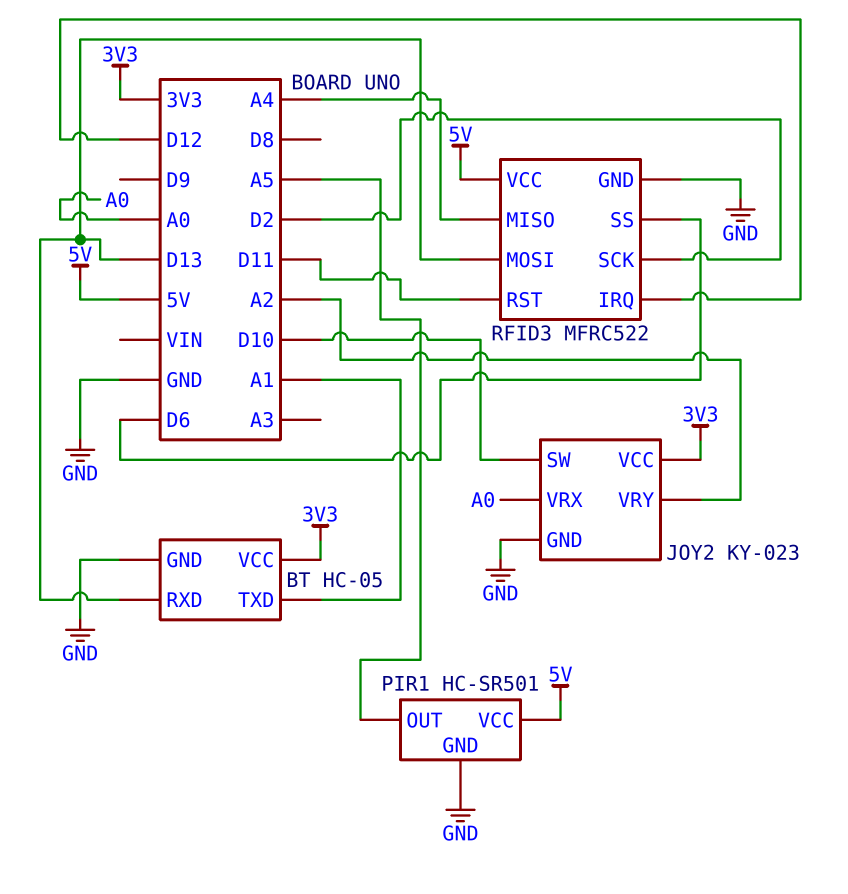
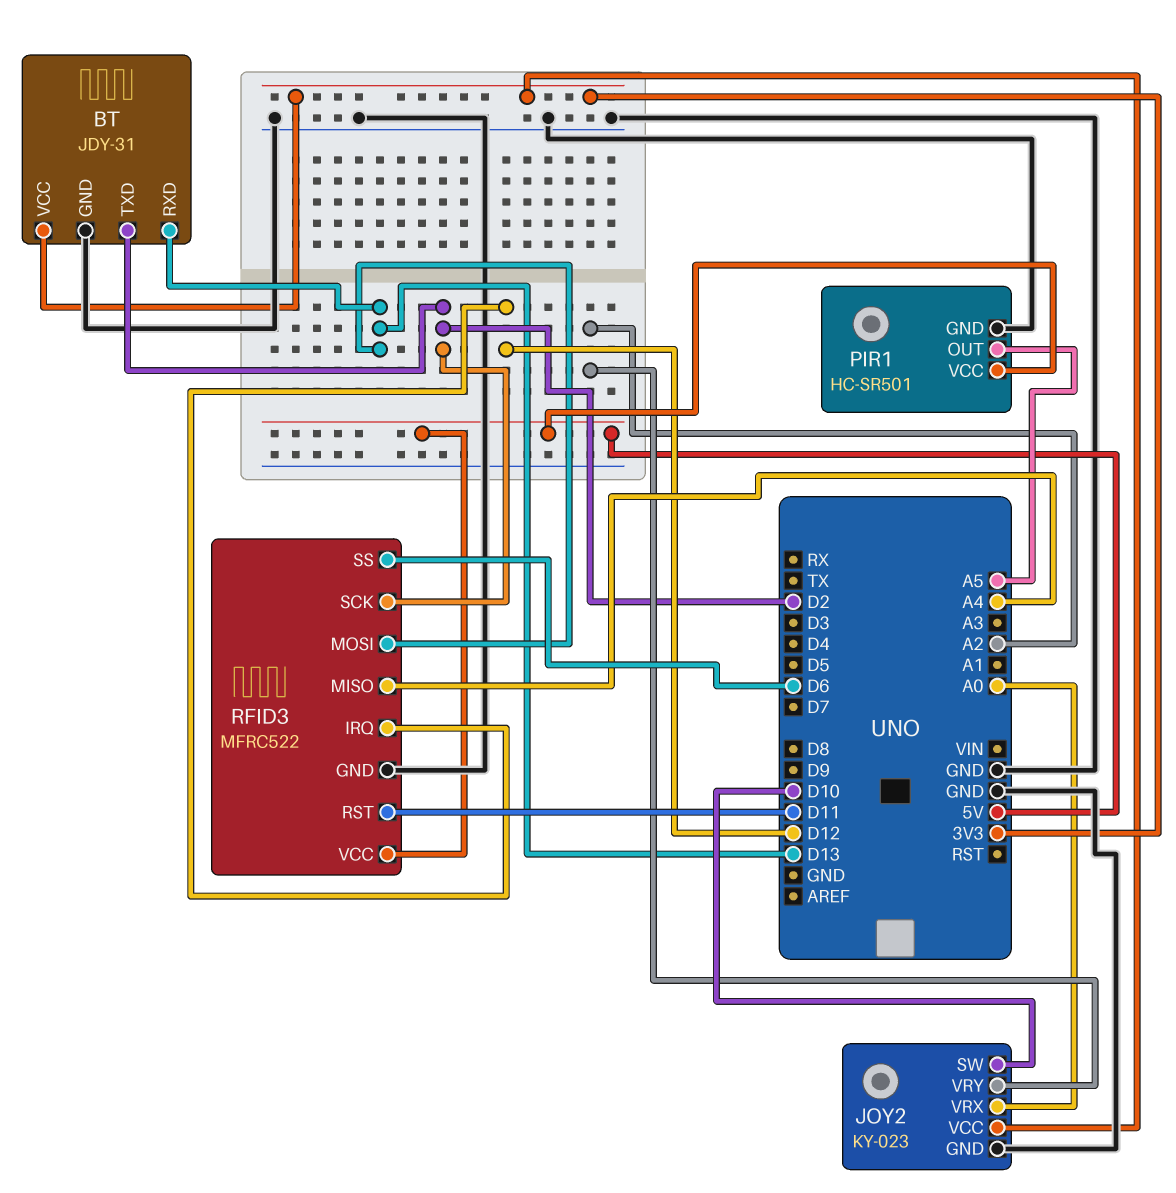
BT: HC-05 -> JDY-31
BT pin TXD: A1 -> D2

